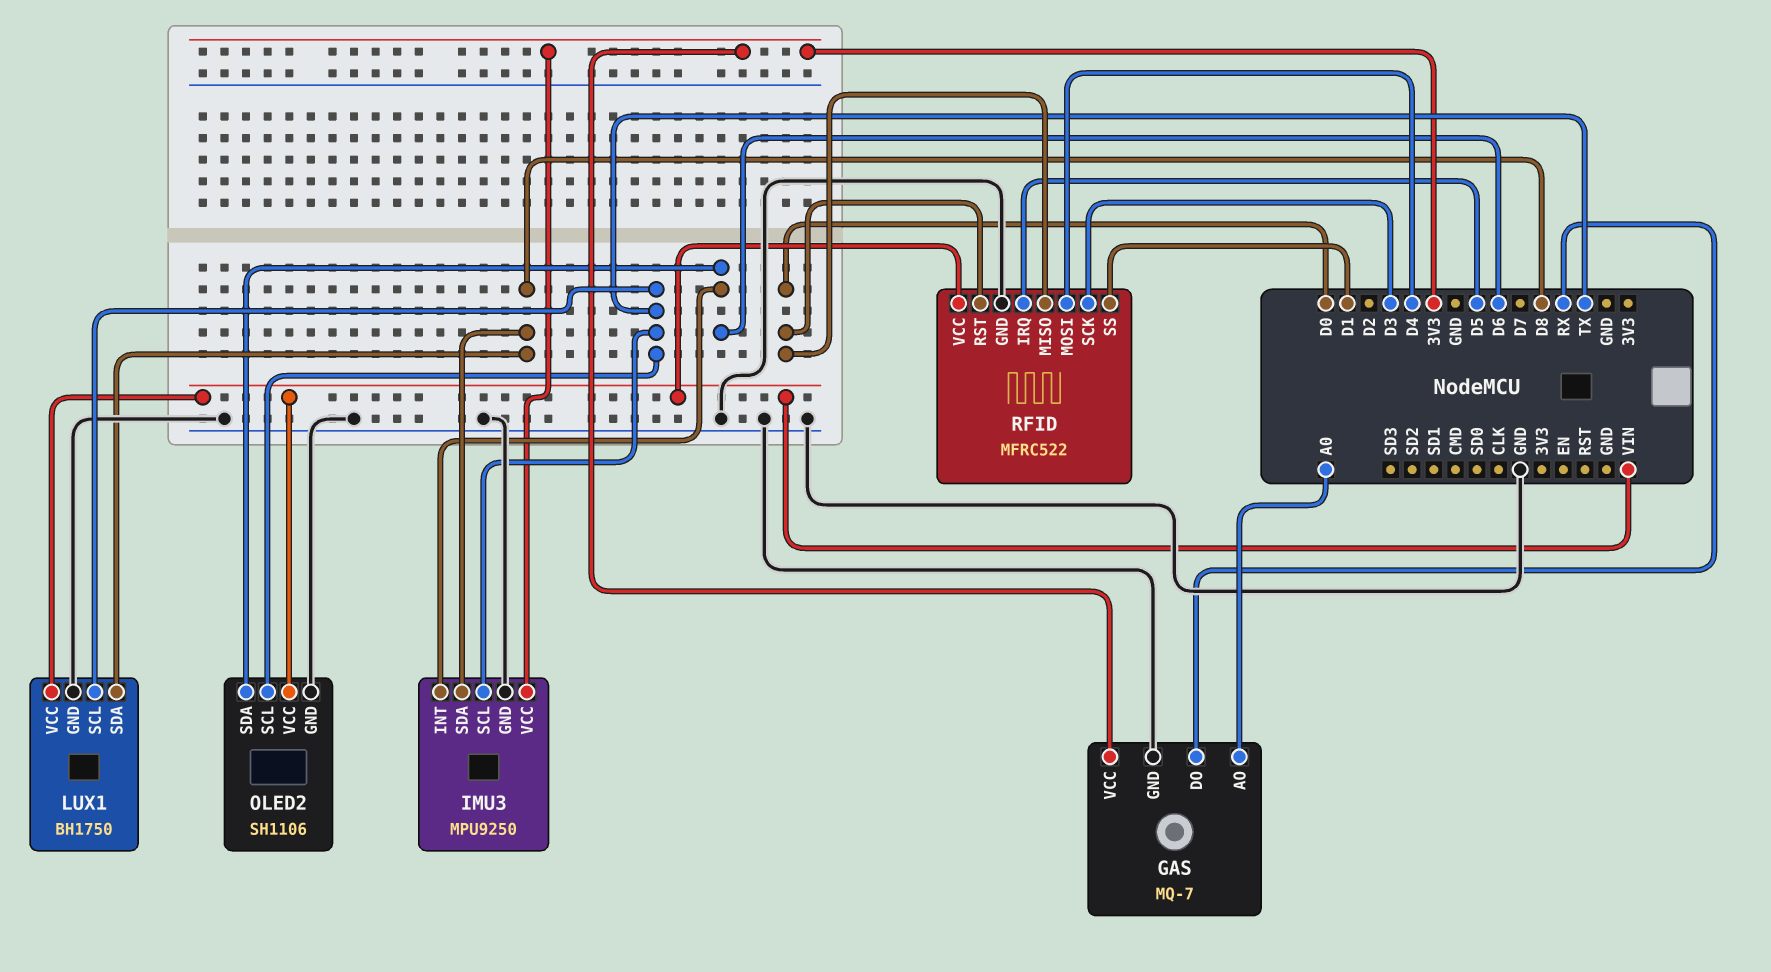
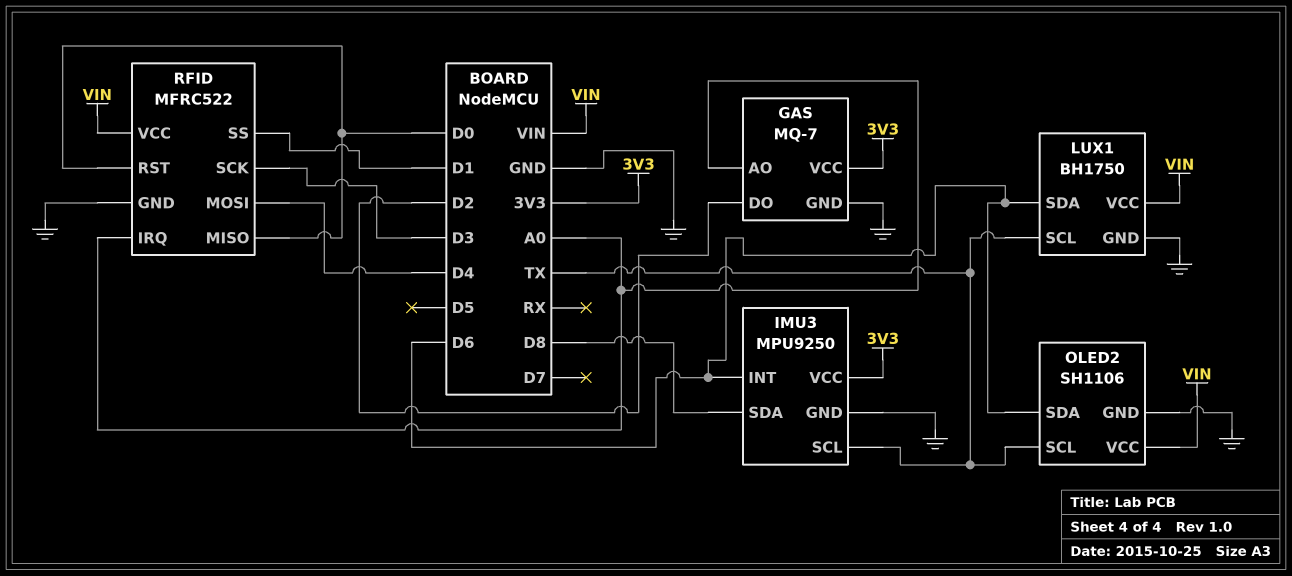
GAS pin DO: RX -> D2
LUX1 pin SDA: D8 -> D6
RFID pin IRQ: D5 -> A0

